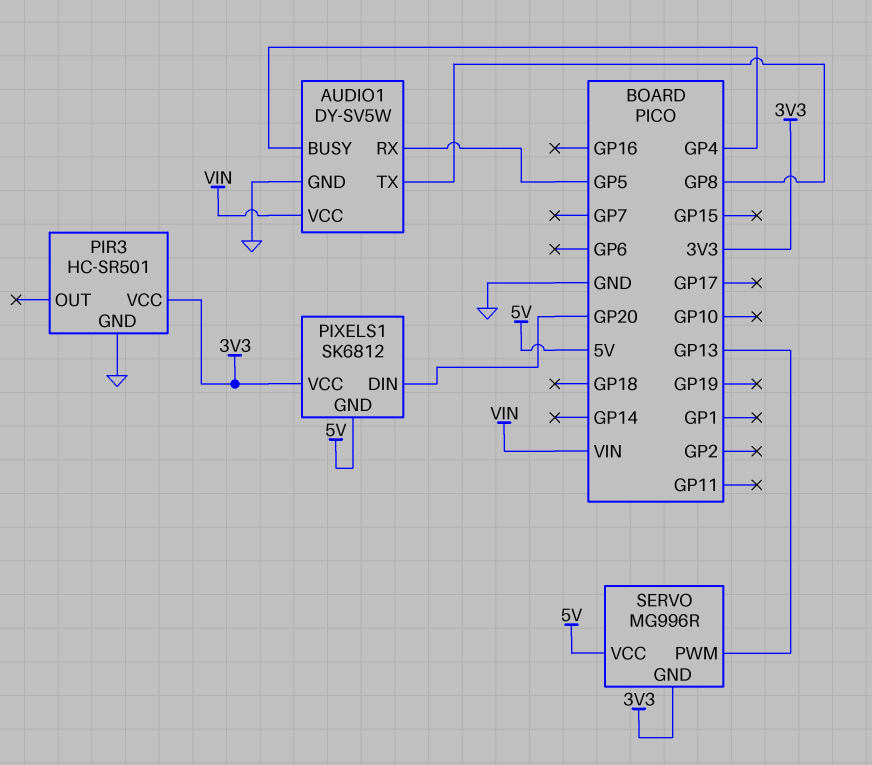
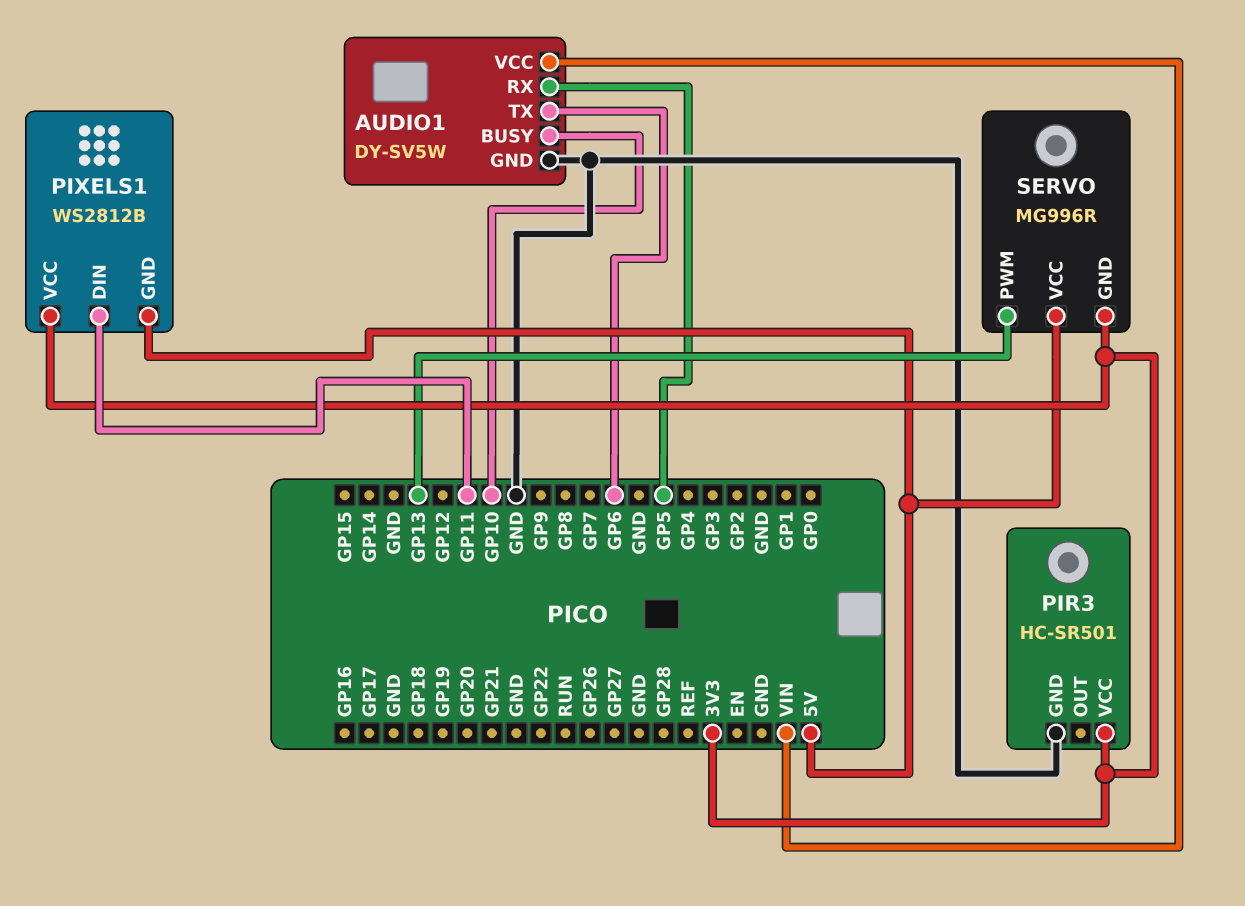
AUDIO1 pin BUSY: GP4 -> GP10
AUDIO1 pin TX: GP8 -> GP6
PIXELS1: SK6812 -> WS2812B
PIXELS1 pin DIN: GP20 -> GP11

